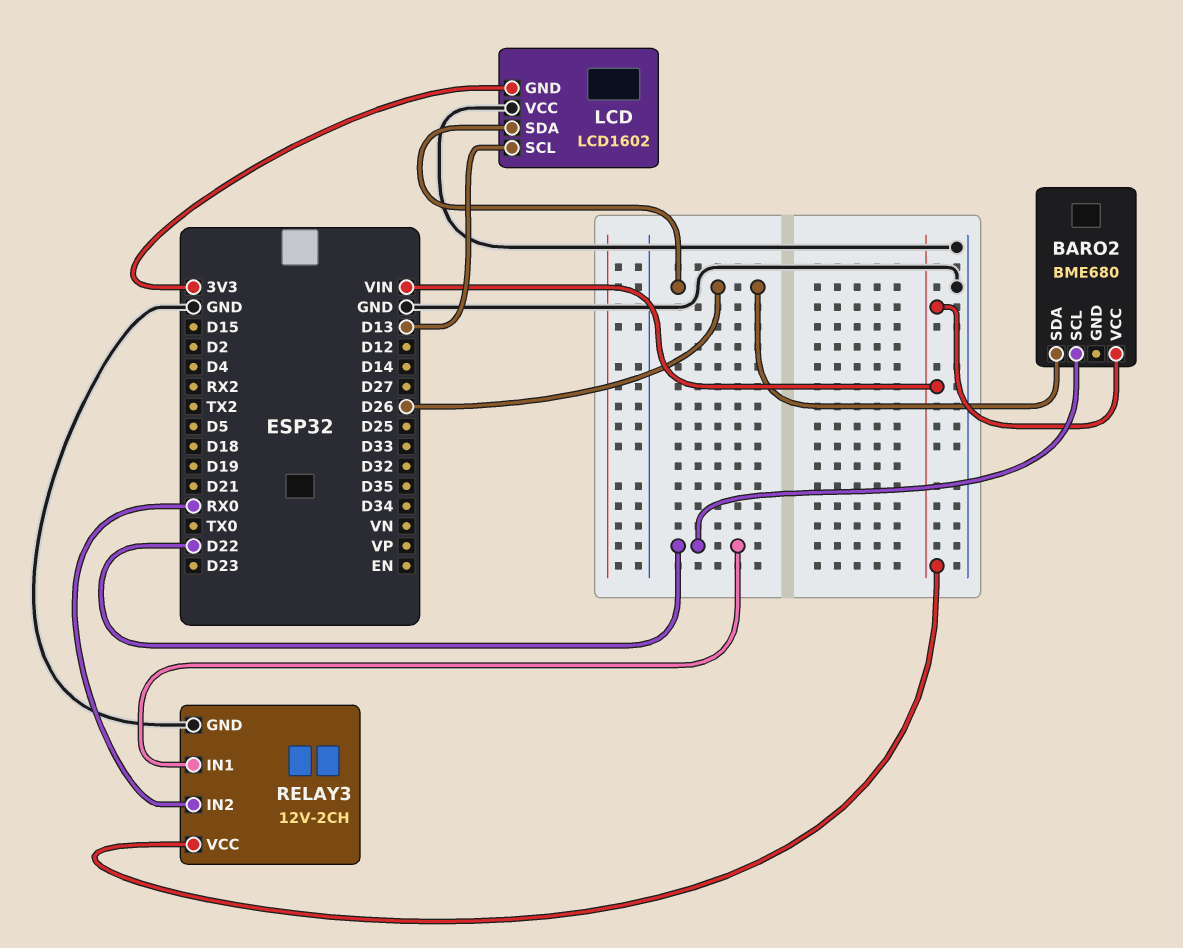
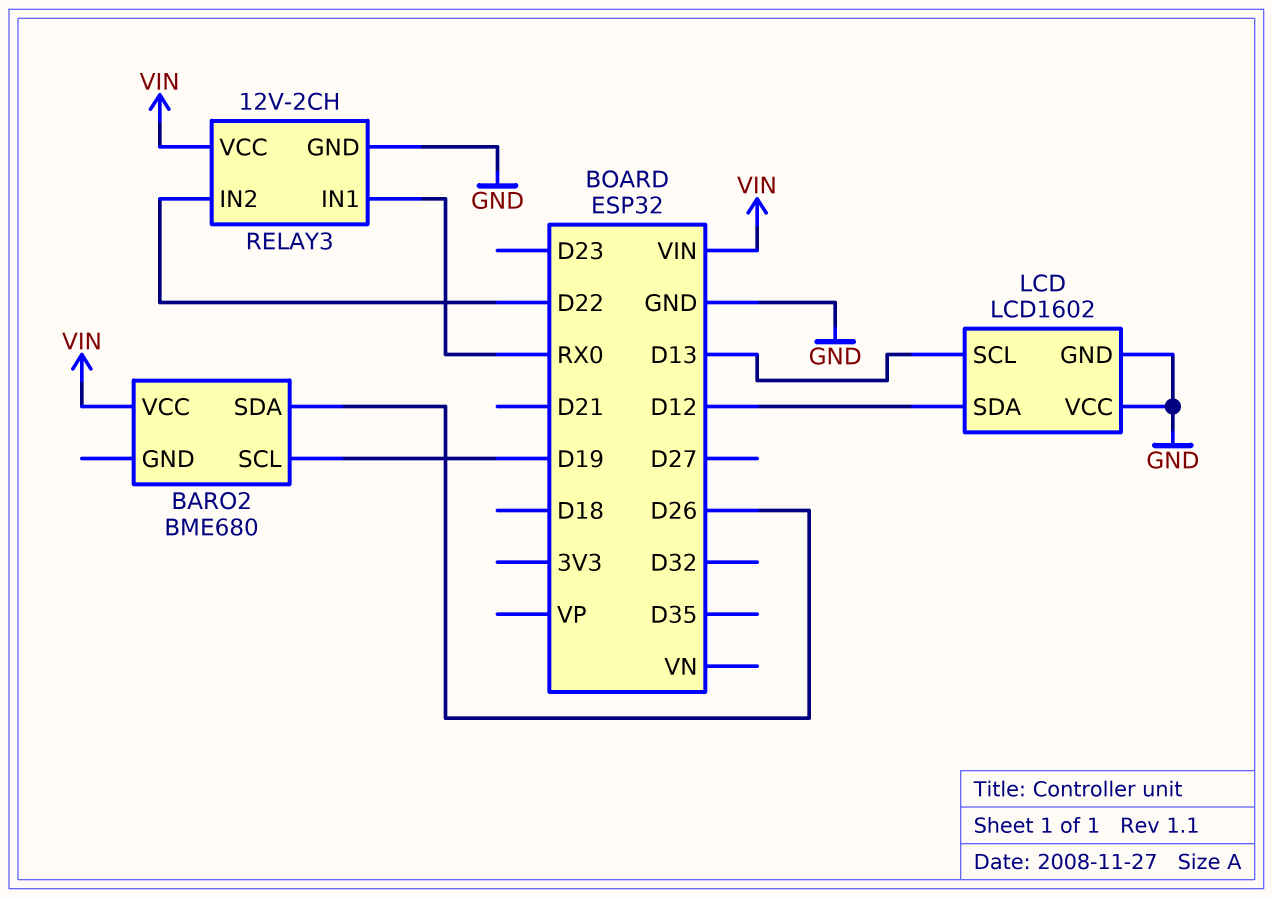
BARO2 pin SCL: D22 -> D19
LCD pin GND: 3V3 -> GND
LCD pin SDA: D26 -> D12
RELAY3 pin IN1: D22 -> RX0
RELAY3 pin IN2: RX0 -> D22

